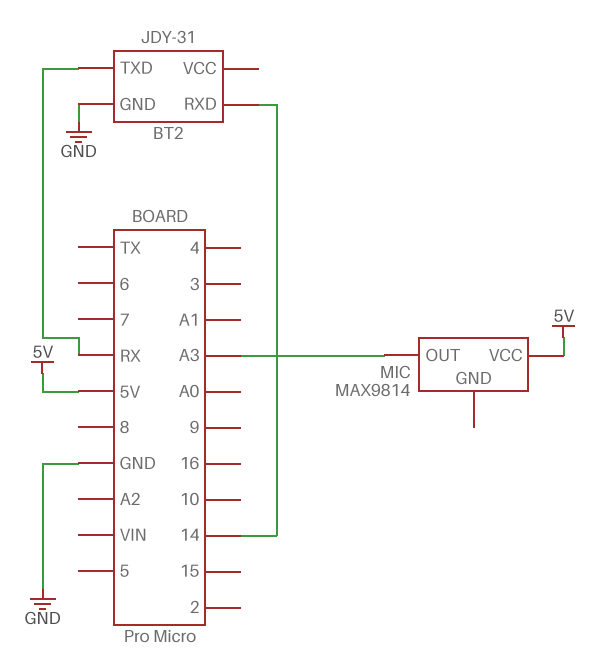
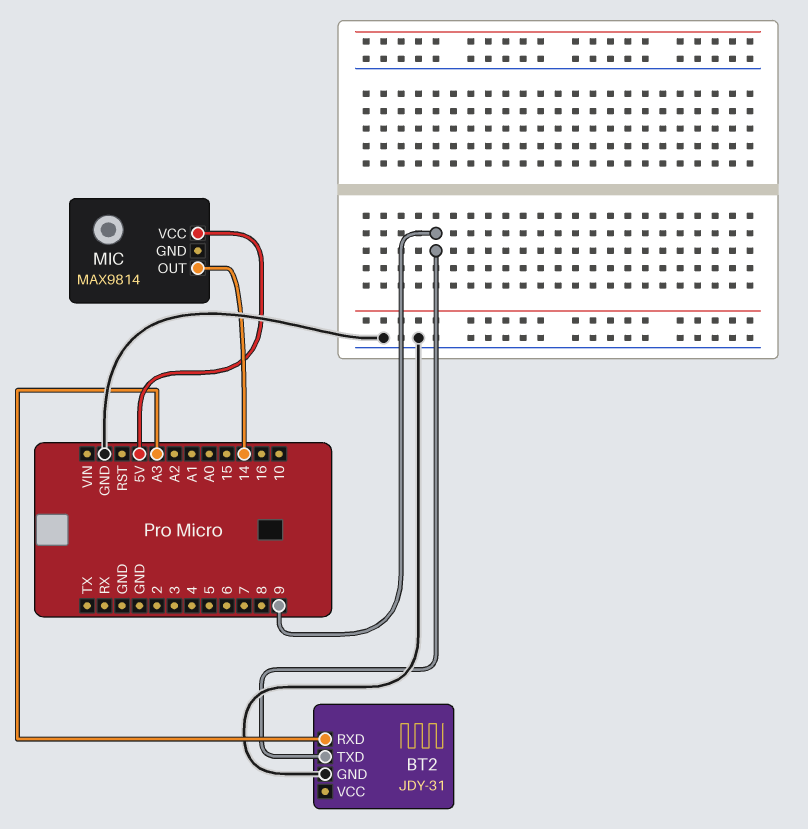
BT2 pin RXD: 14 -> A3
BT2 pin TXD: RX -> 9
MIC pin OUT: A3 -> 14

